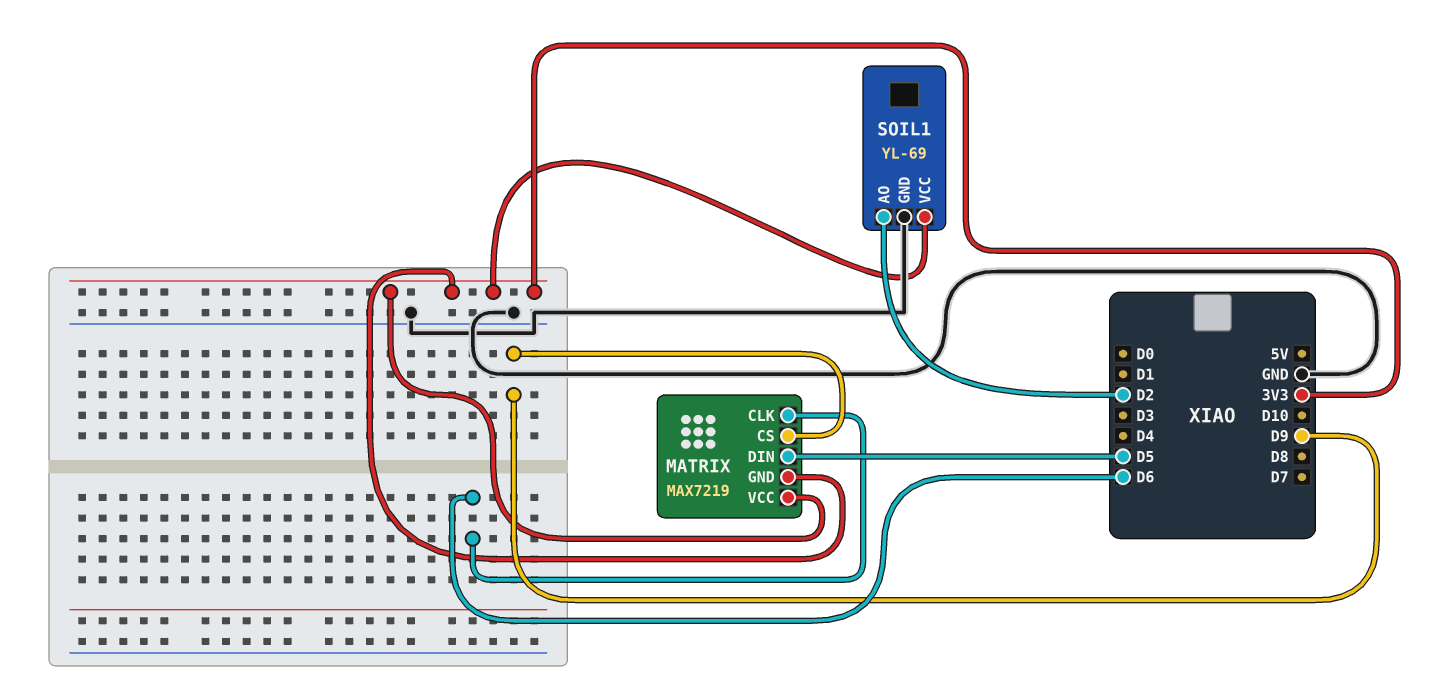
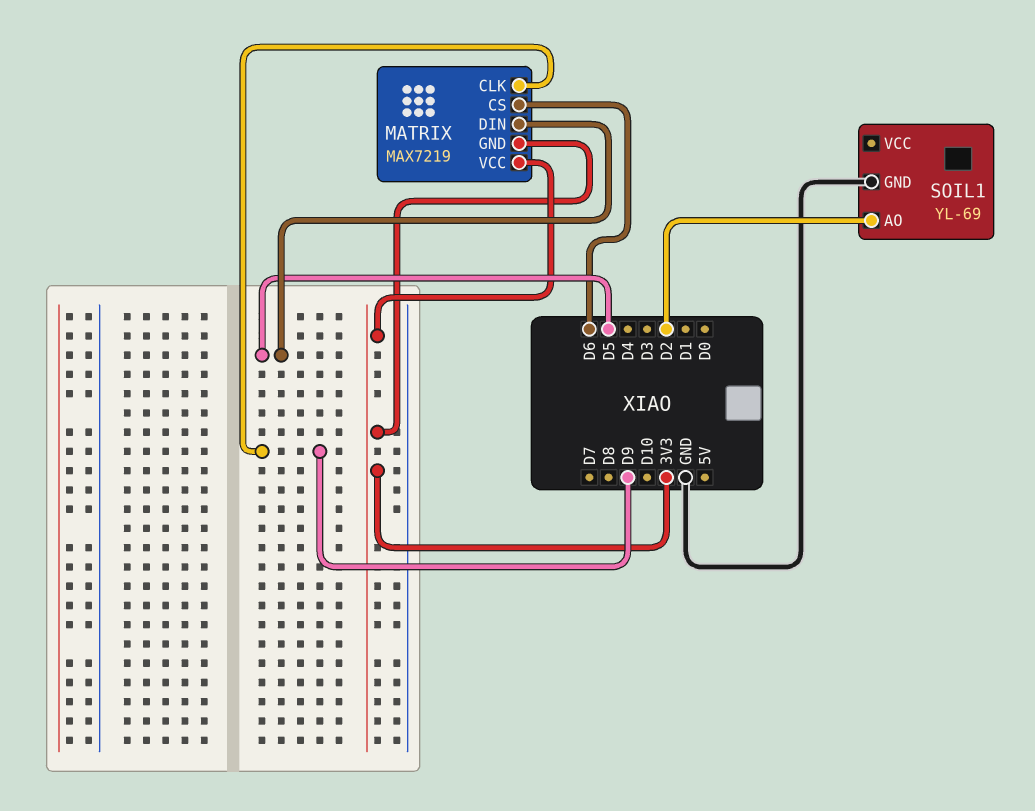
MATRIX pin CLK: D6 -> D9
MATRIX pin CS: D9 -> D6
SOIL1 pin VCC: 3V3 -> none

